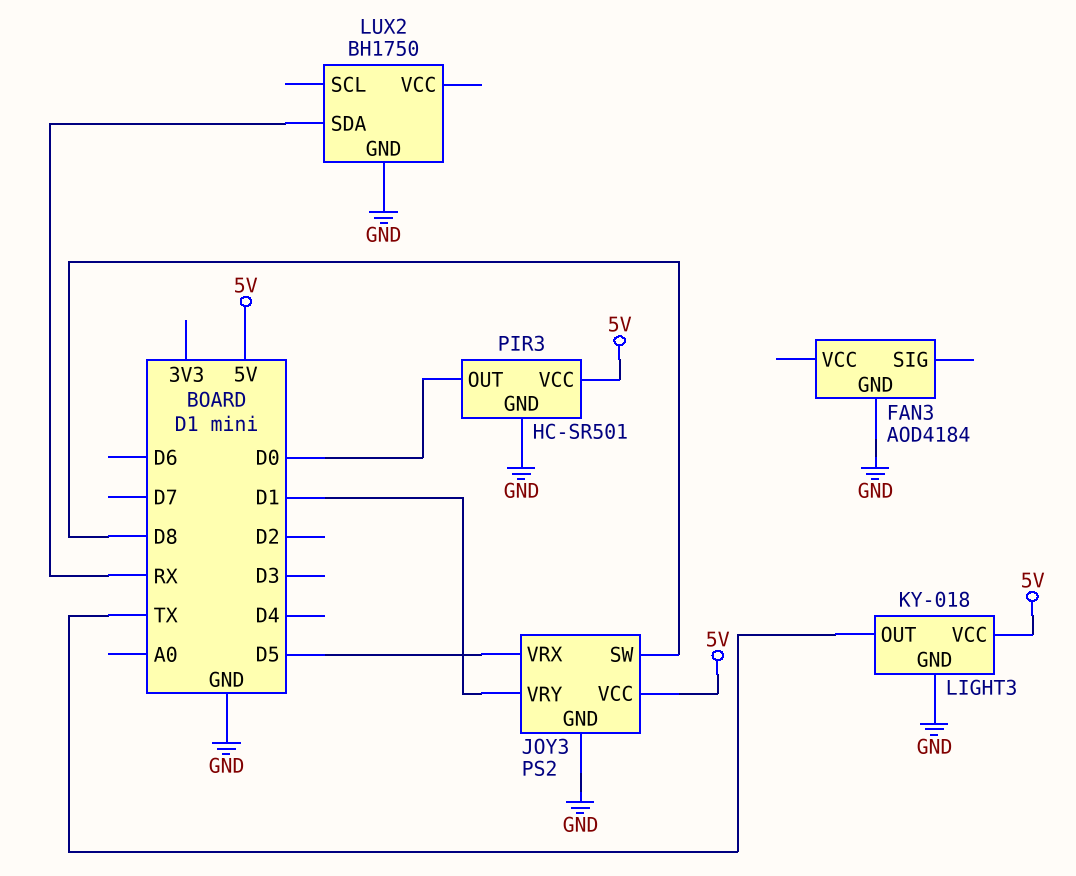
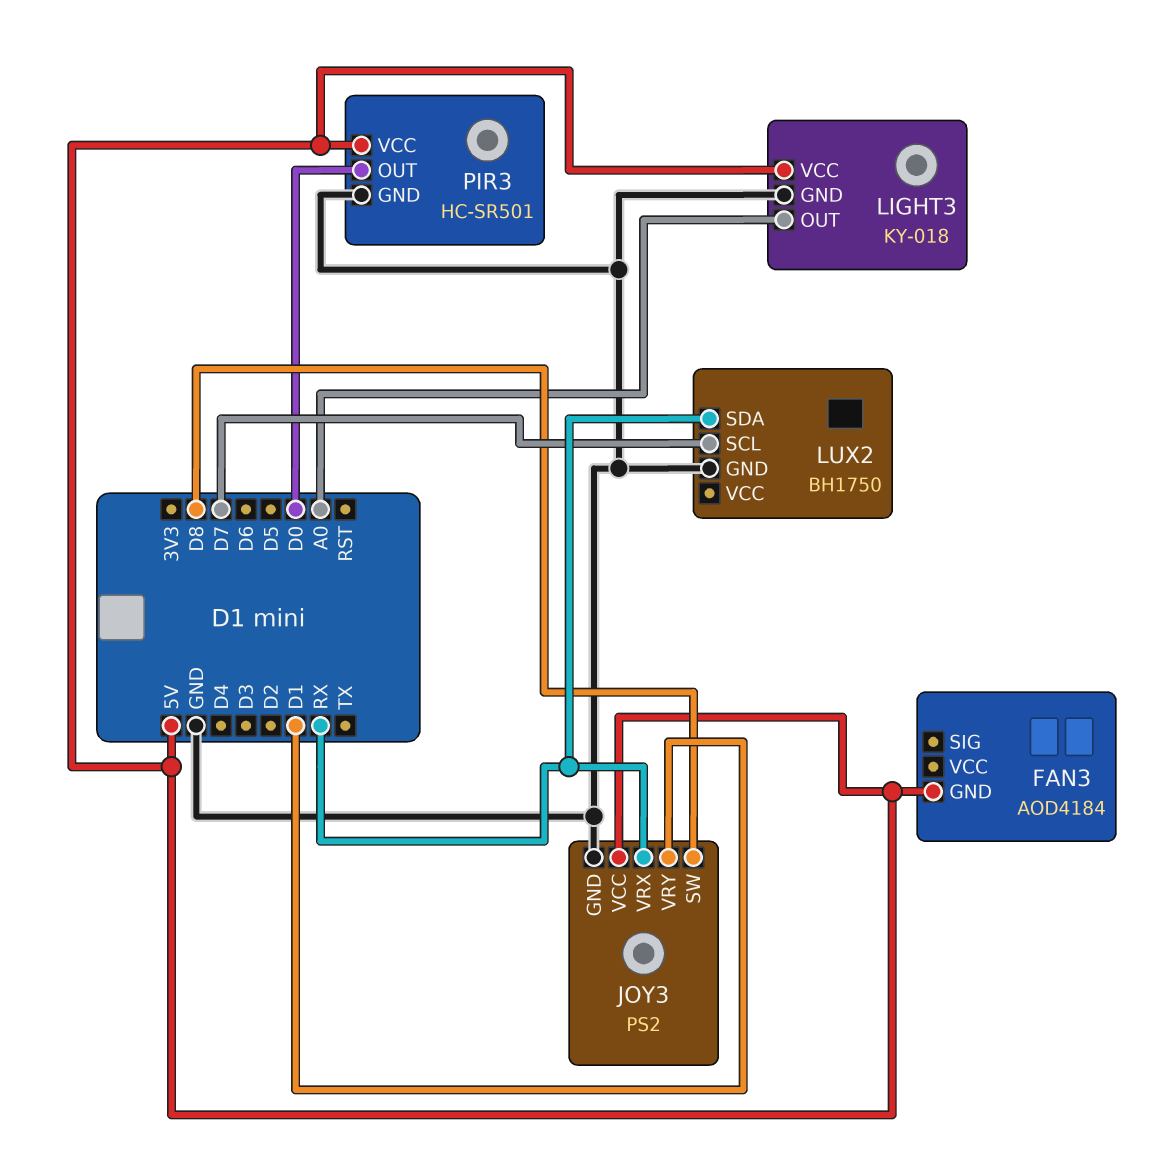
FAN3 pin GND: GND -> 5V
JOY3 pin VRX: D5 -> RX
LIGHT3 pin OUT: TX -> A0
LUX2 pin SCL: none -> D7

